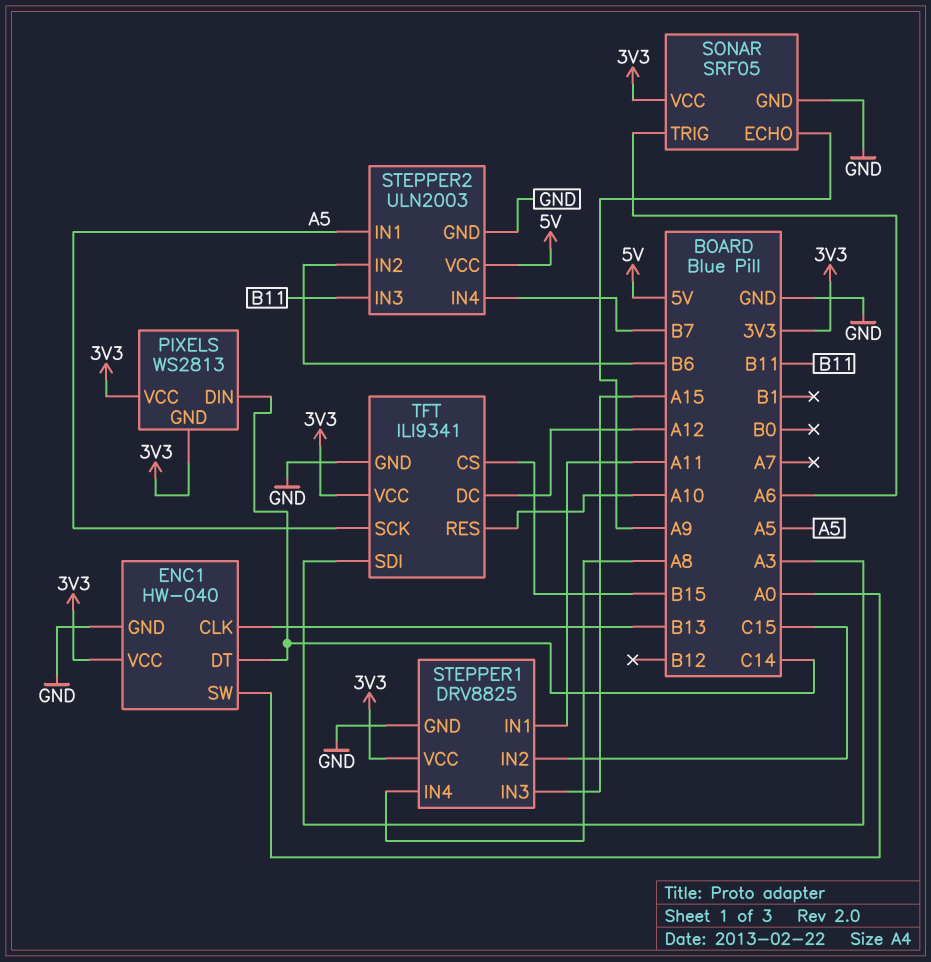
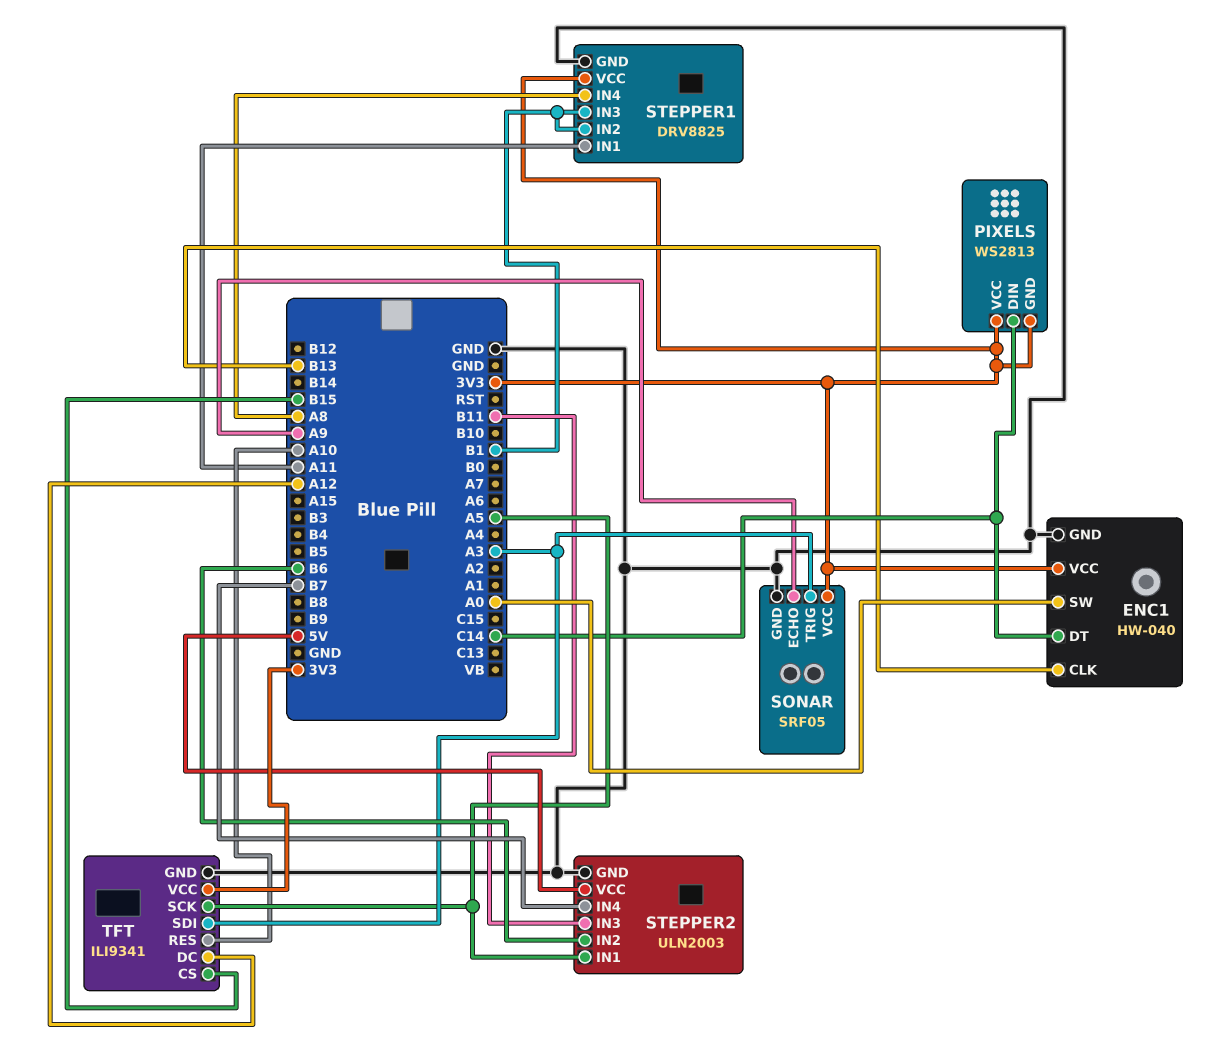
SONAR pin TRIG: A6 -> A3
STEPPER1 pin IN2: C15 -> B1
STEPPER1 pin IN3: A15 -> B1

